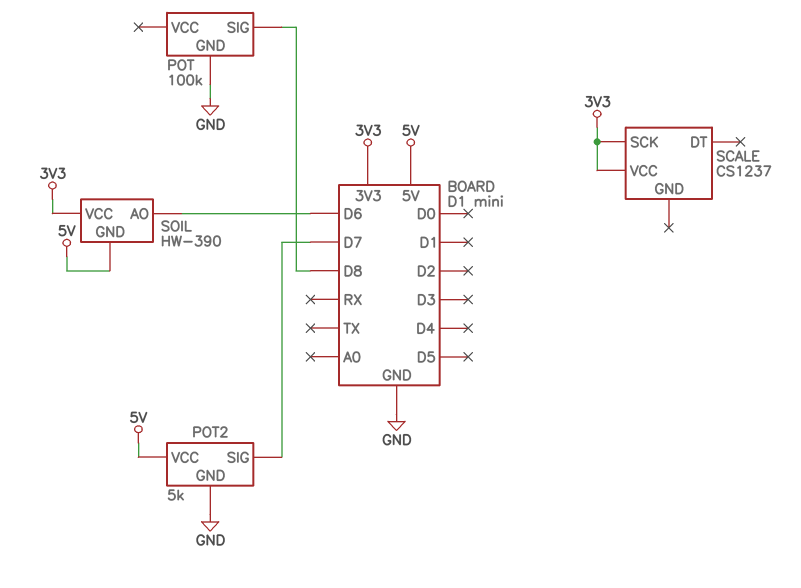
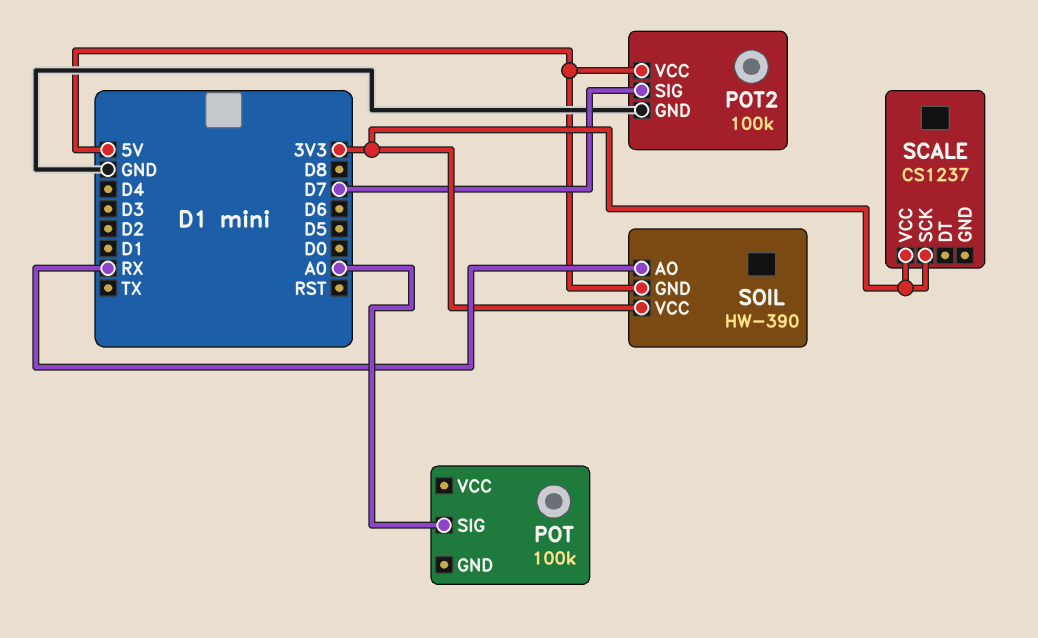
POT pin GND: GND -> none
POT pin SIG: D8 -> A0
POT2: 5k -> 100k
SOIL pin AO: D6 -> RX

